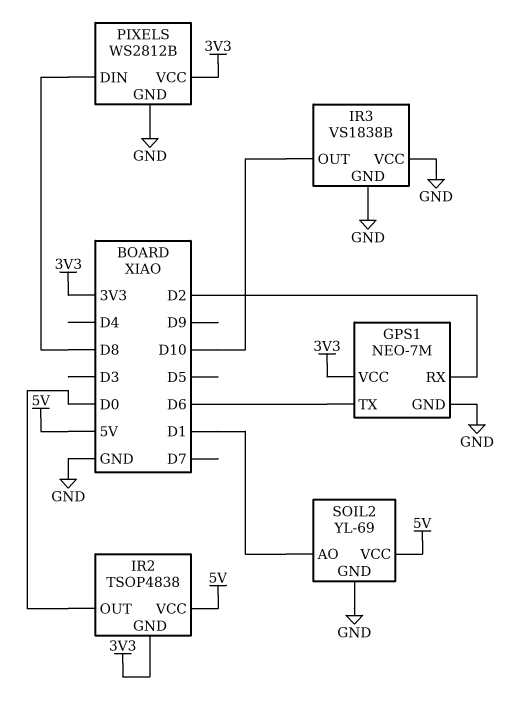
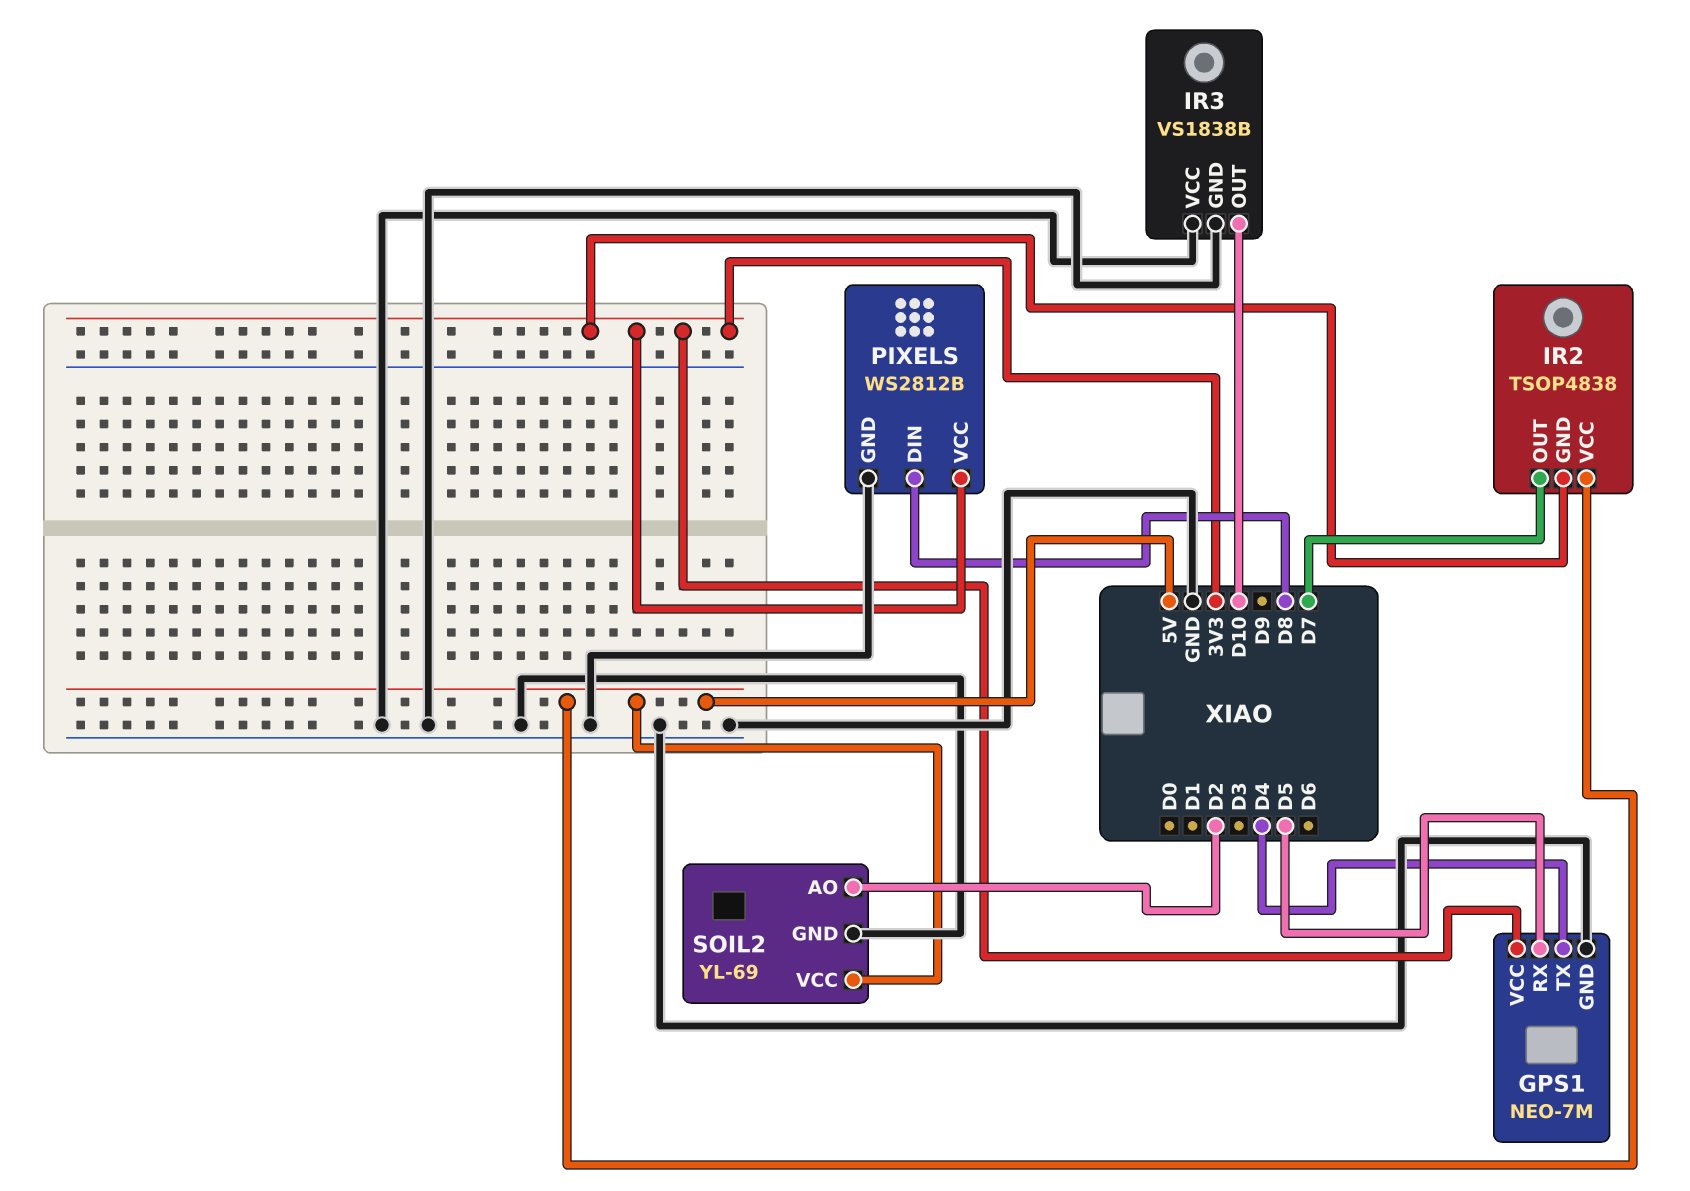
GPS1 pin RX: D2 -> D5
GPS1 pin TX: D6 -> D4
IR2 pin OUT: D0 -> D7
SOIL2 pin AO: D1 -> D2

